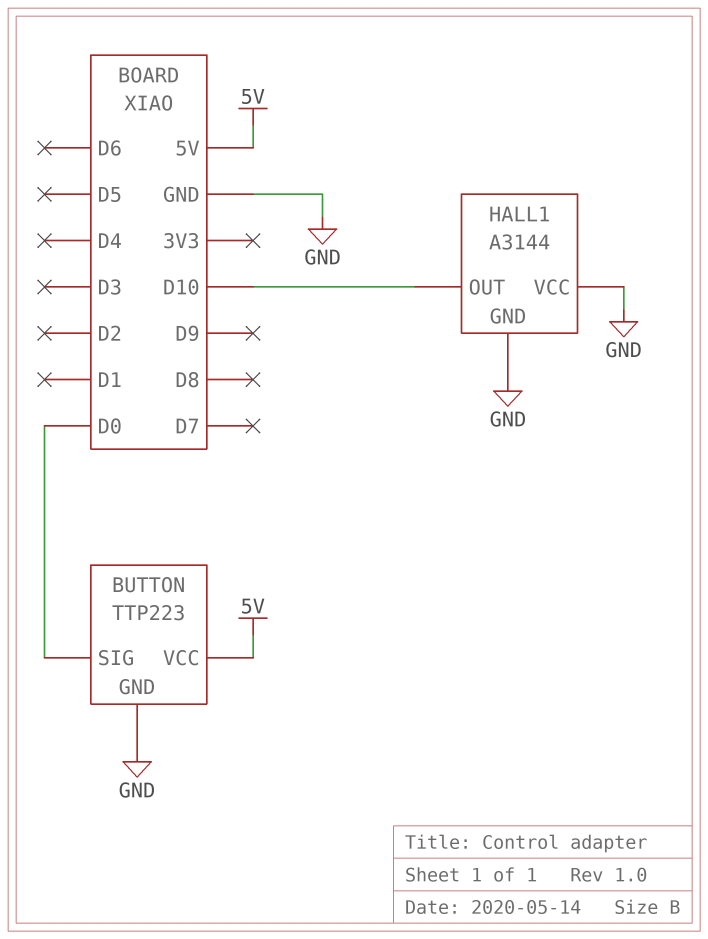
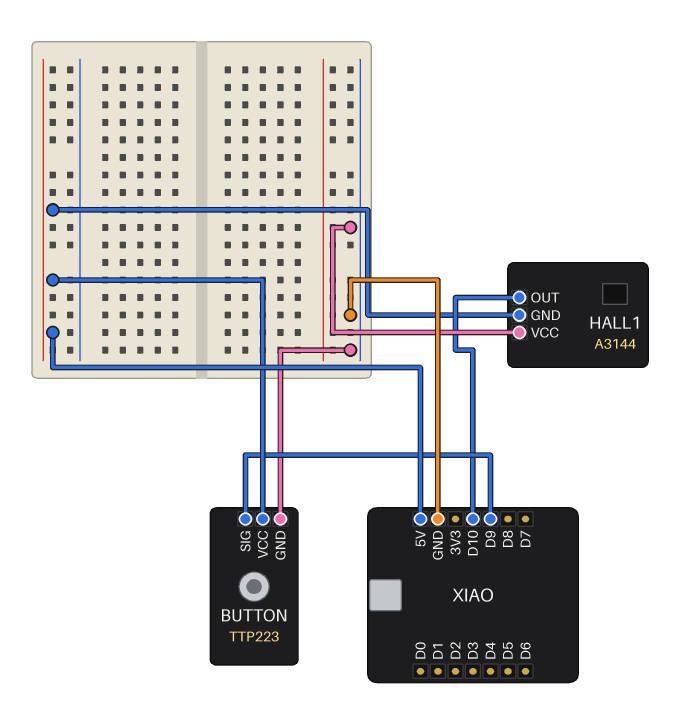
BUTTON pin SIG: D0 -> D9
HALL1 pin GND: GND -> 5V

